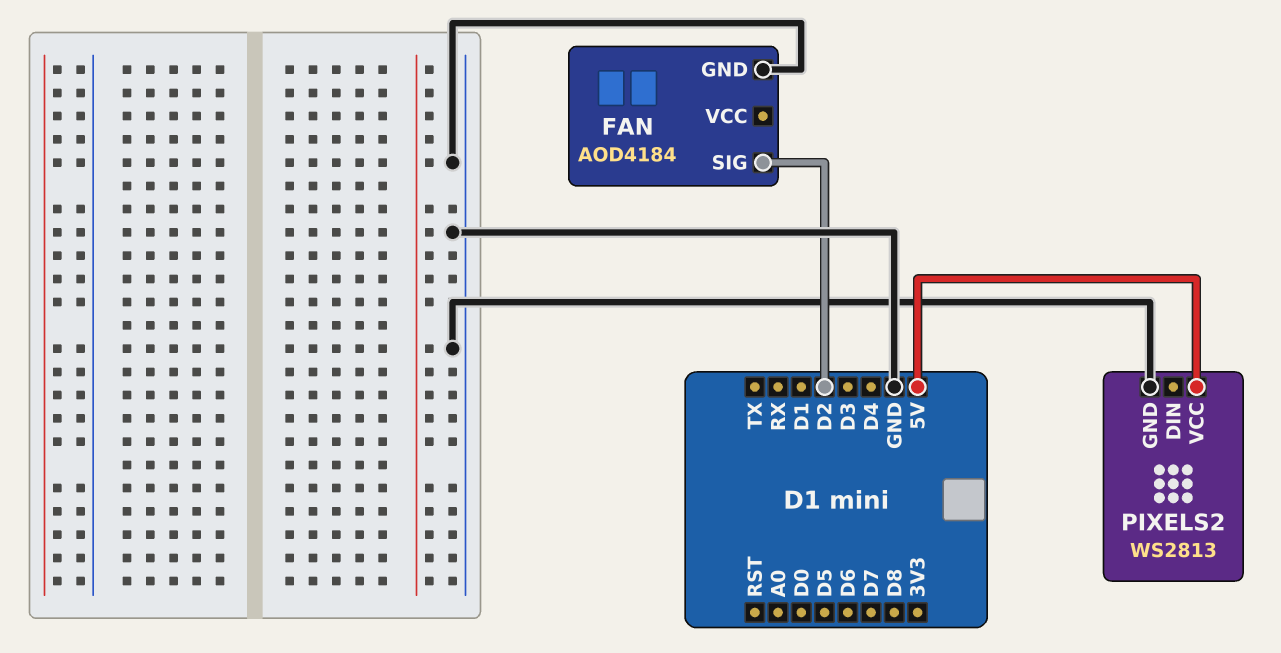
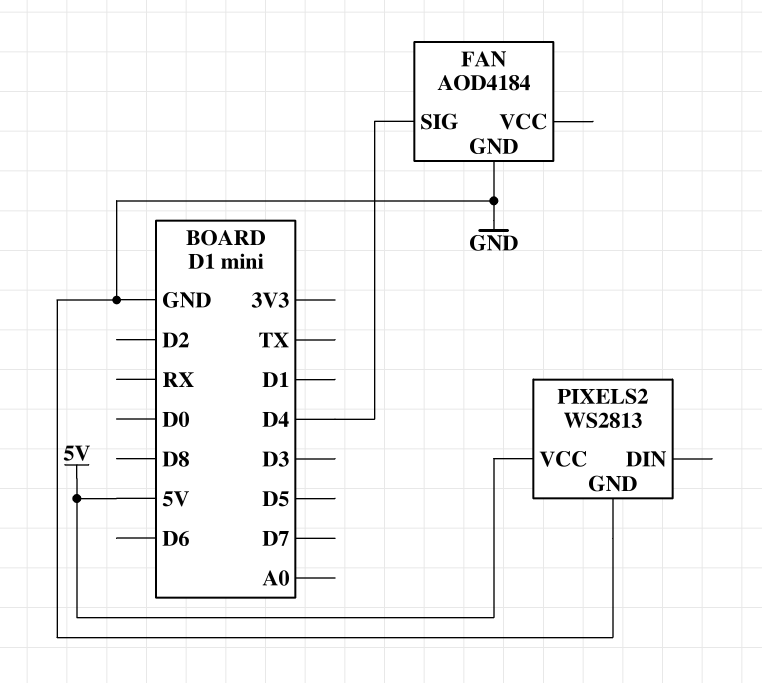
FAN pin SIG: D2 -> D4

